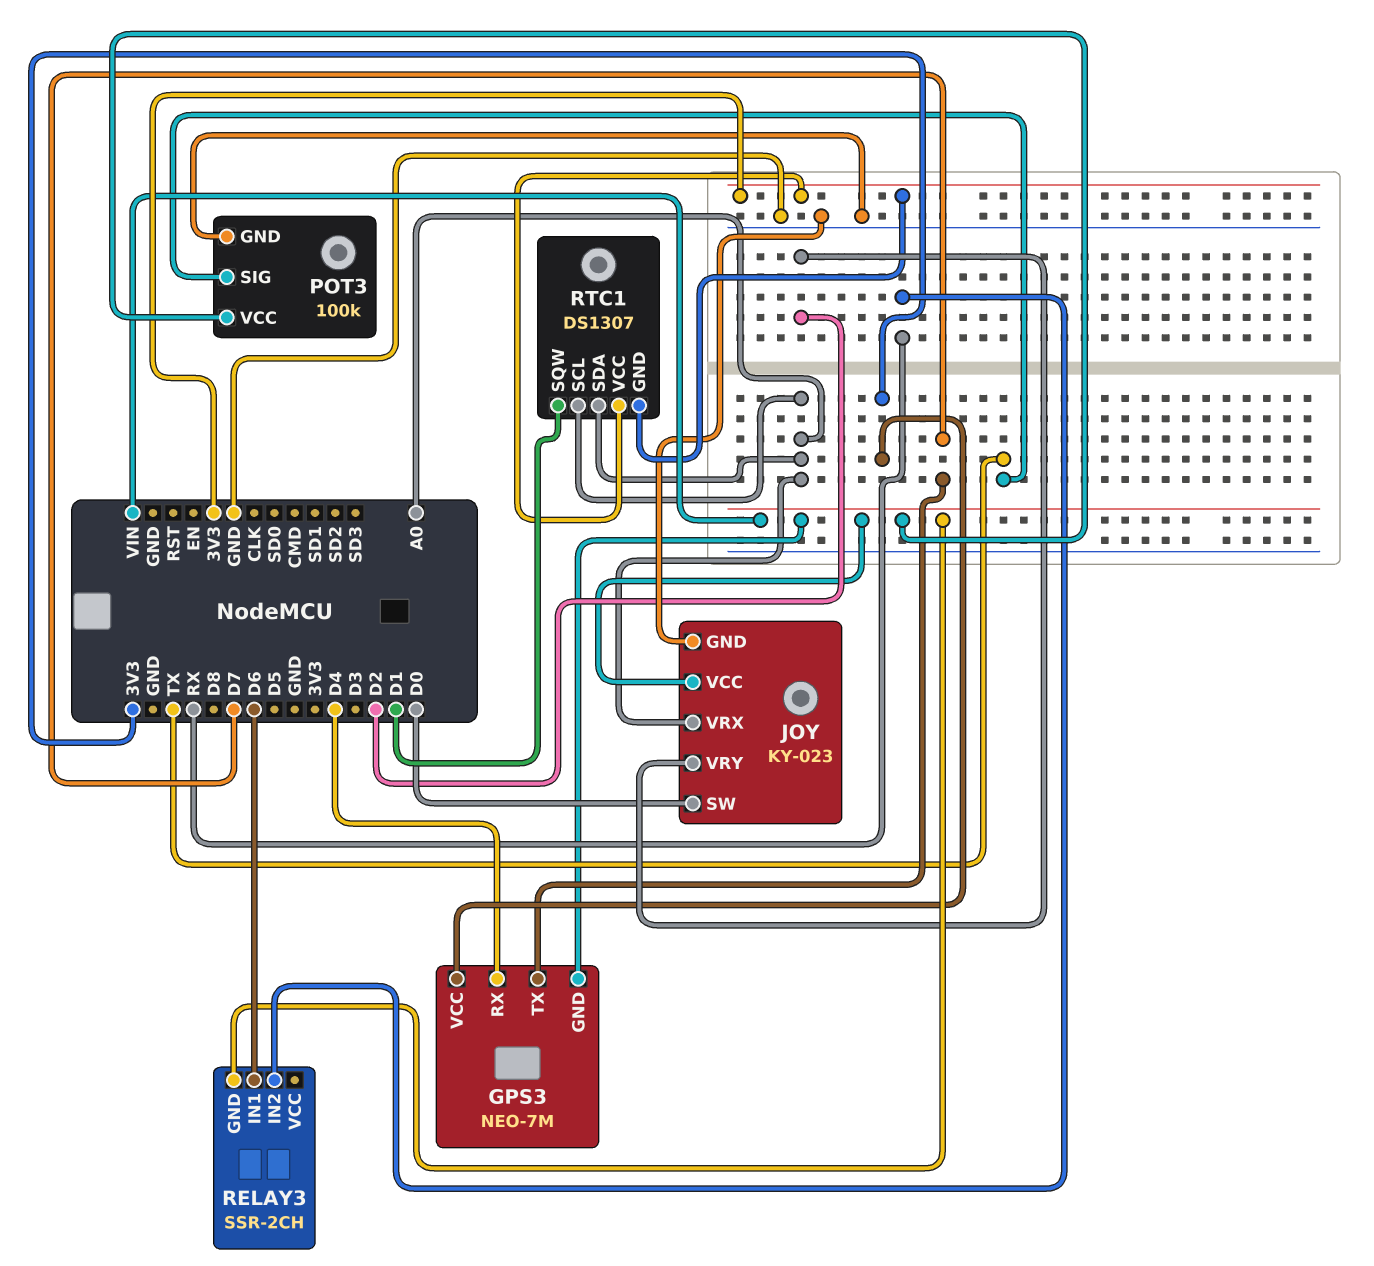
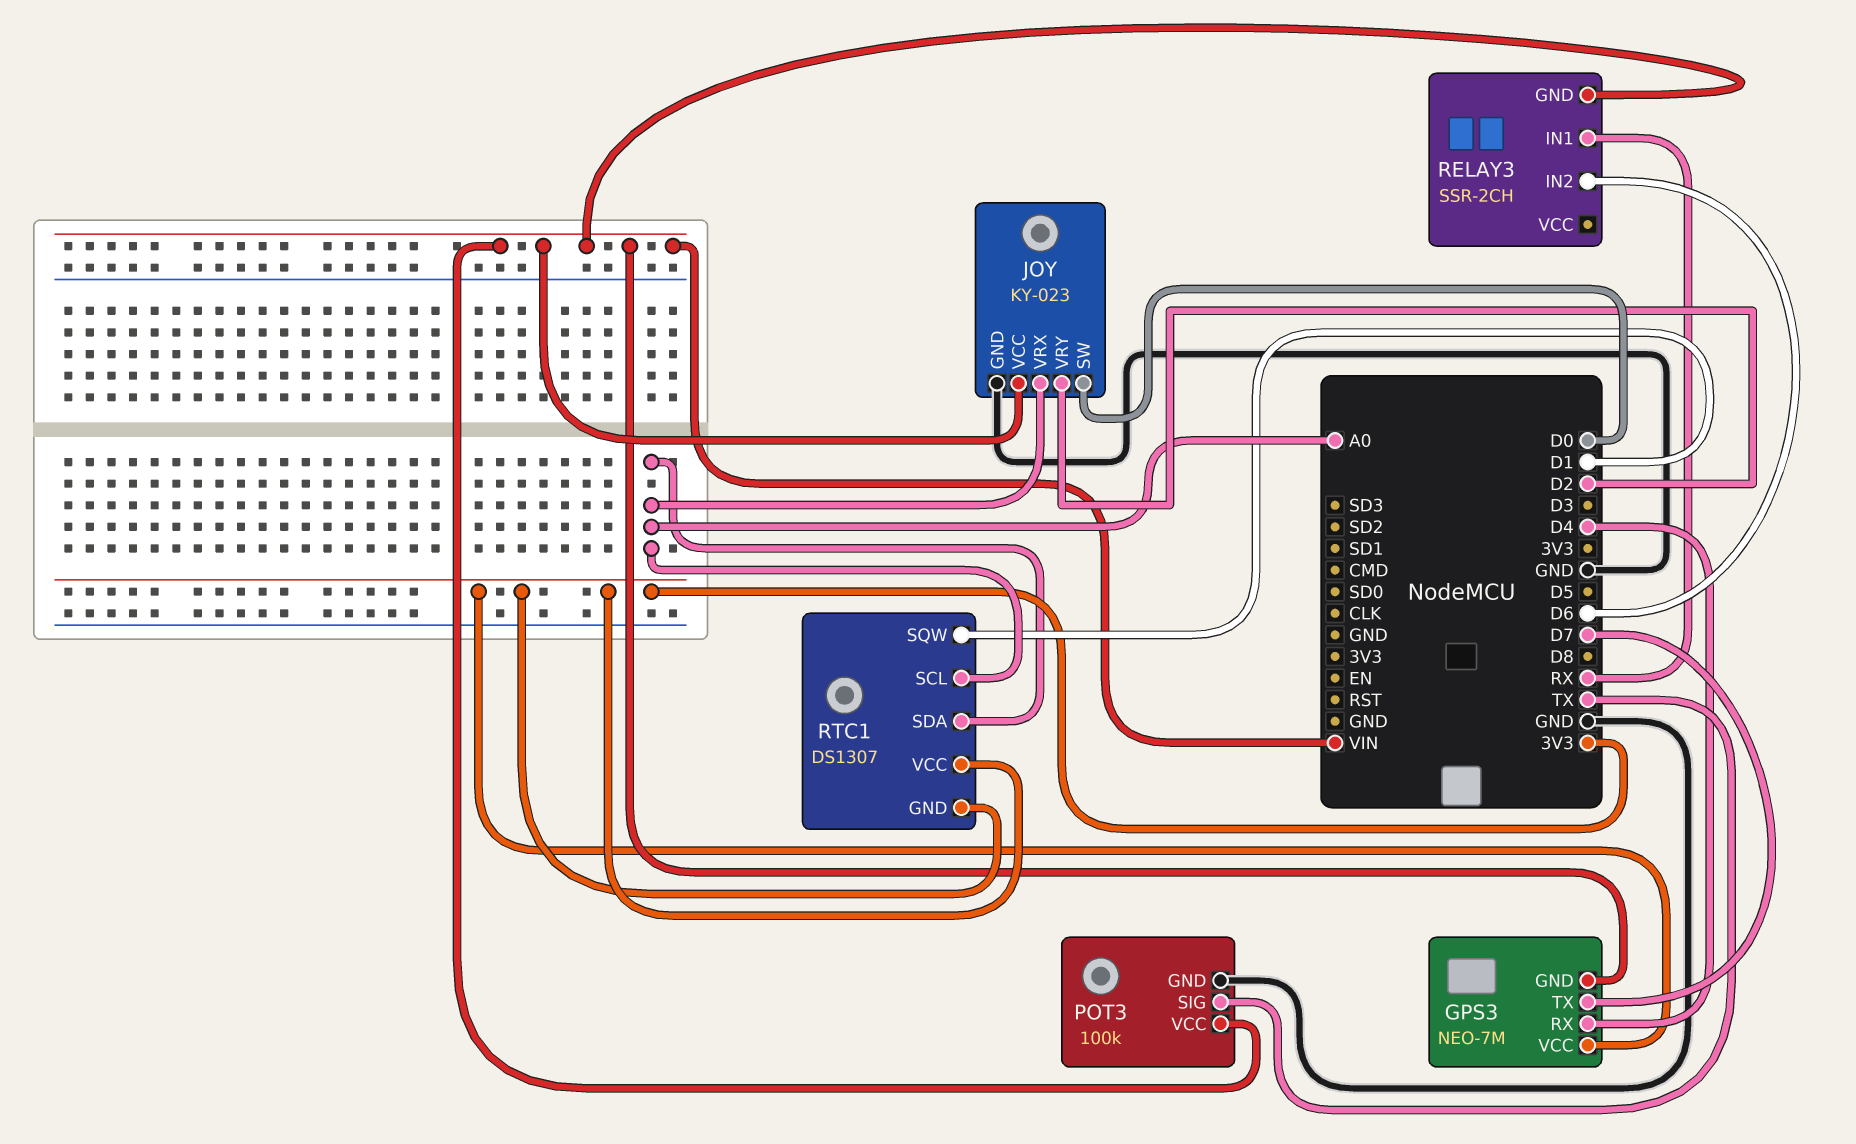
RELAY3 pin IN1: D6 -> RX
RELAY3 pin IN2: RX -> D6

